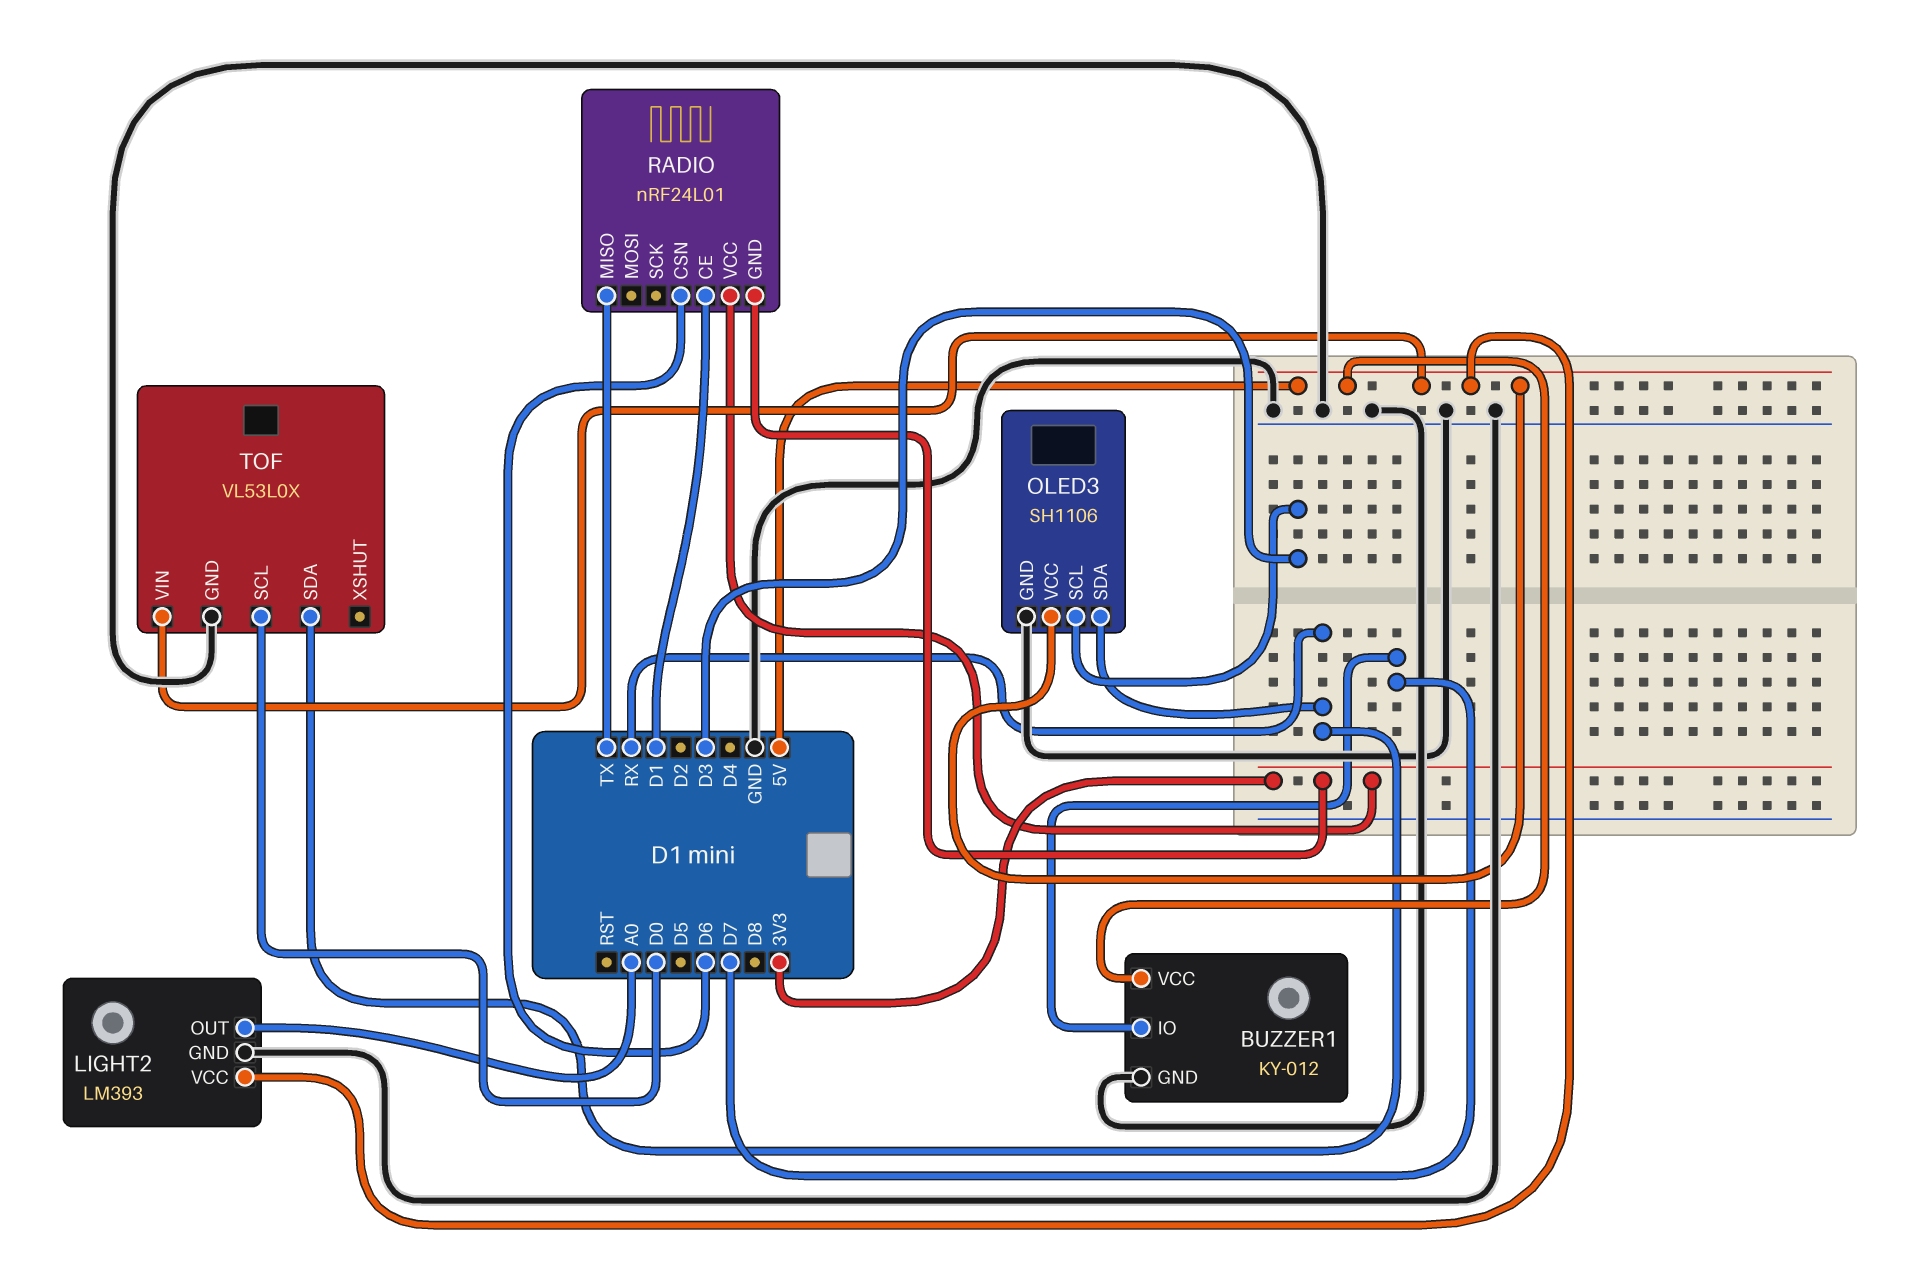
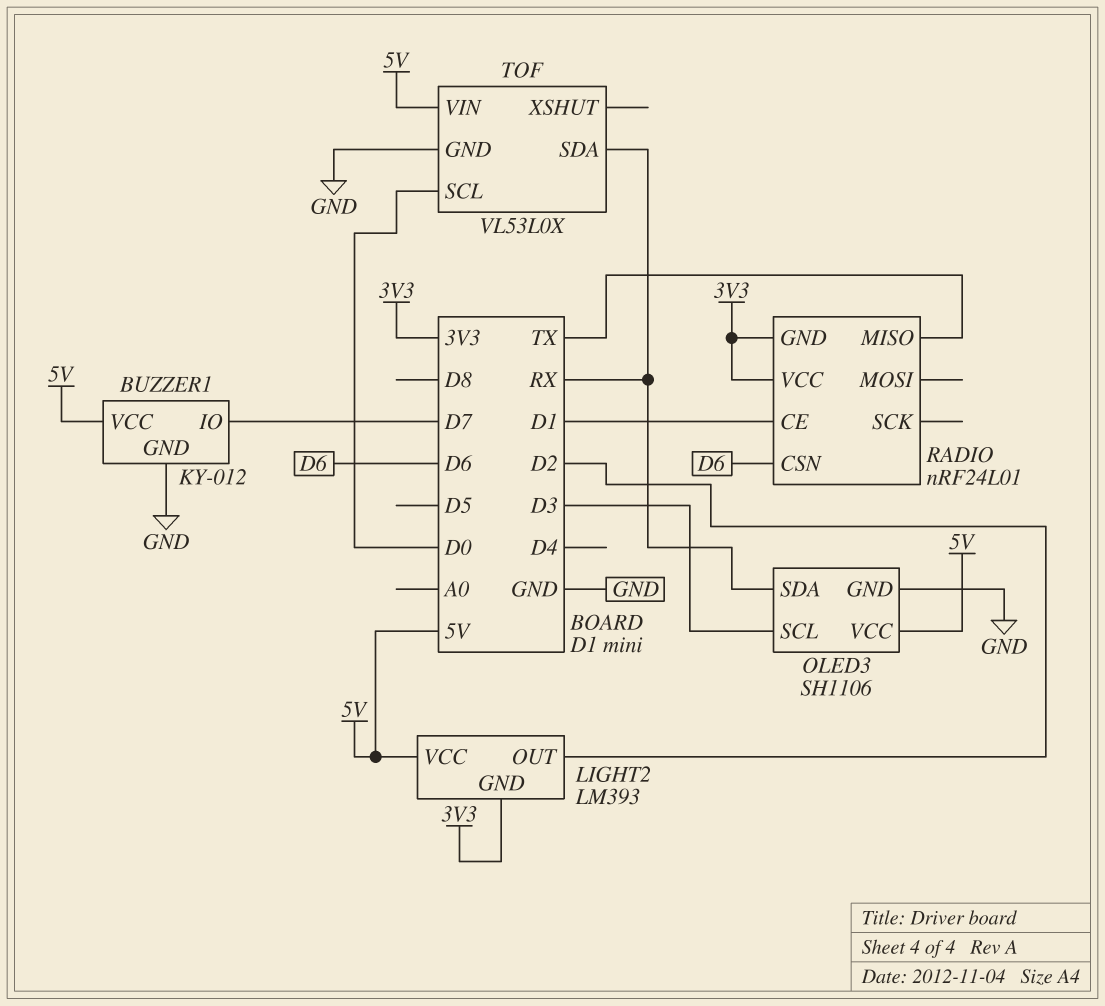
LIGHT2 pin GND: GND -> 3V3
LIGHT2 pin OUT: A0 -> D2

